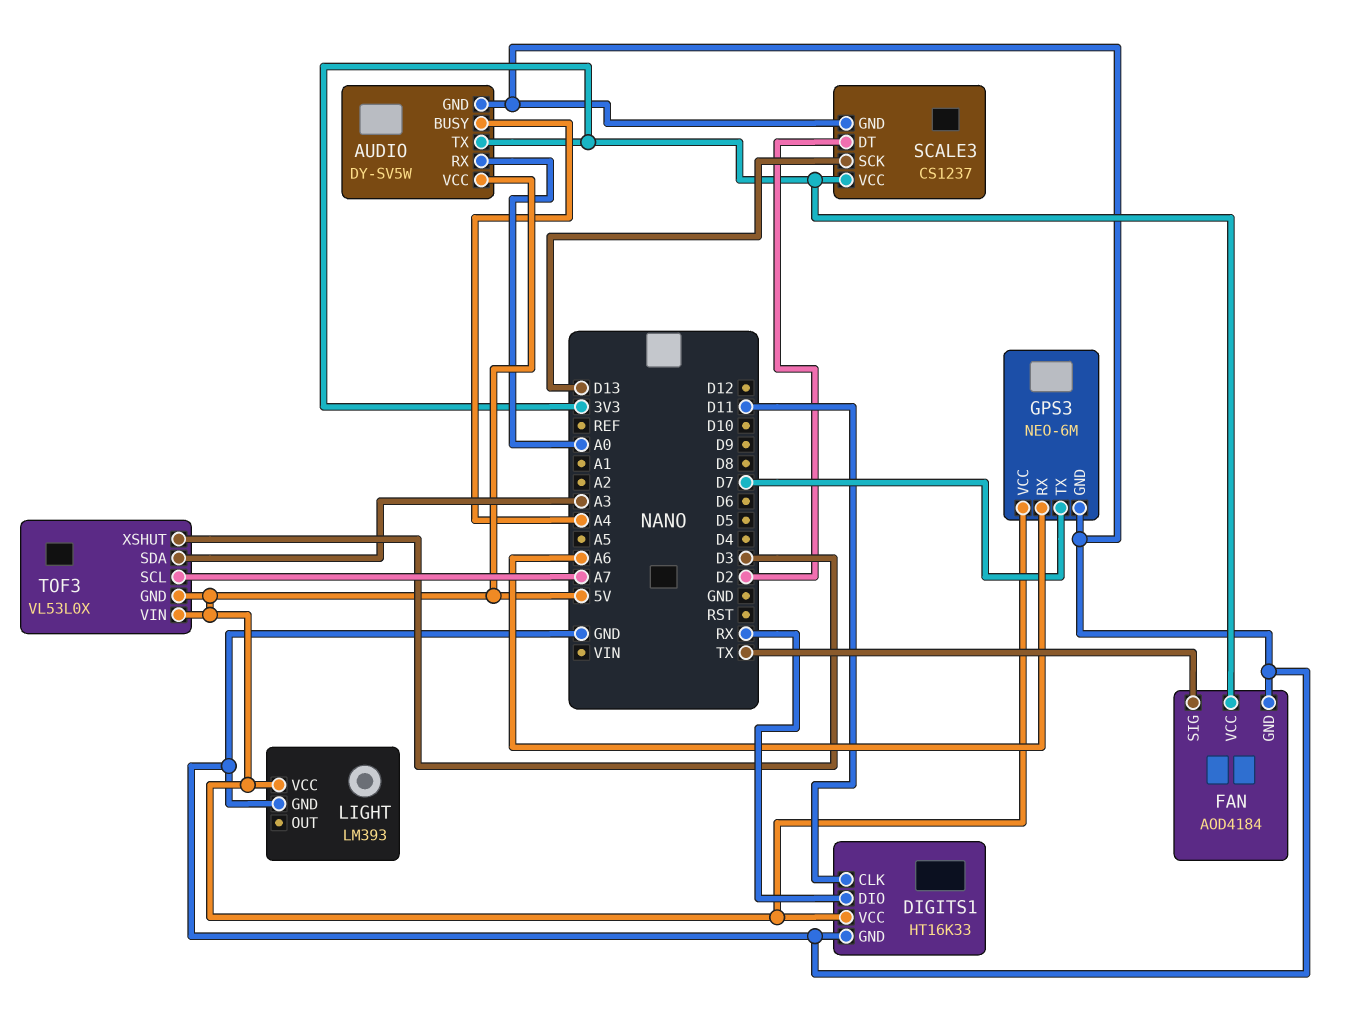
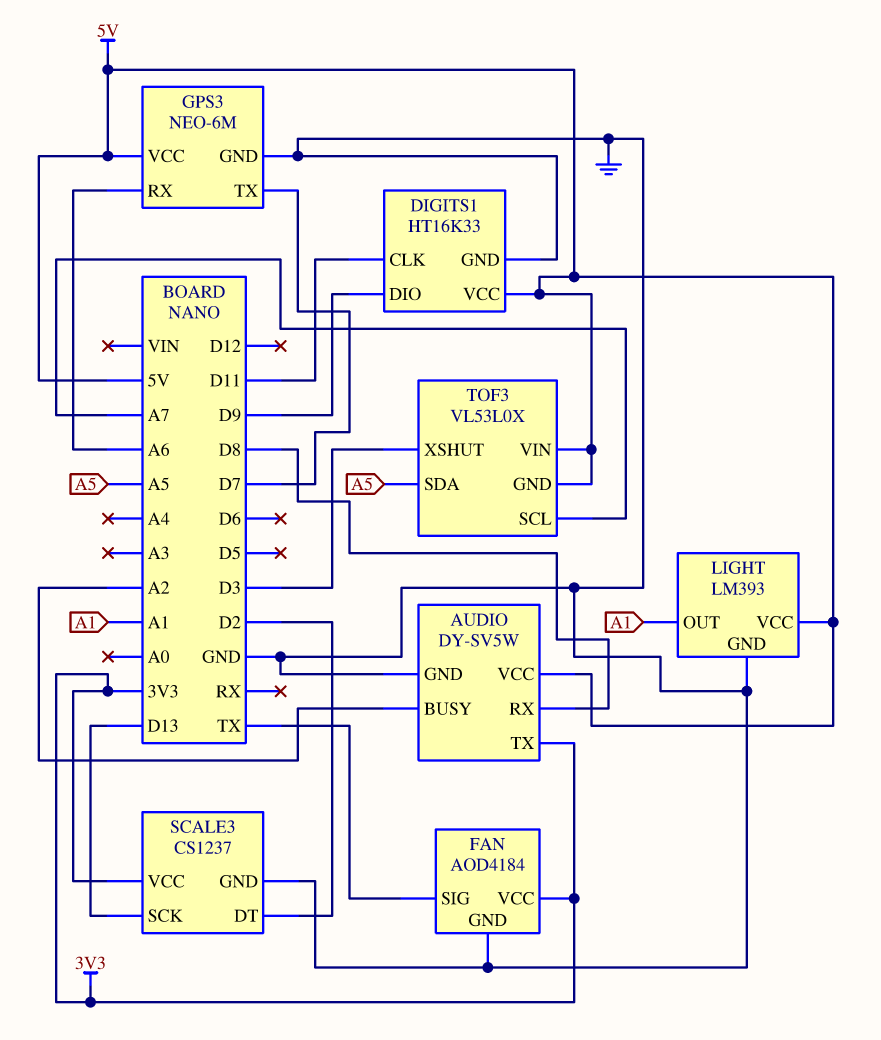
AUDIO pin BUSY: A4 -> A2
AUDIO pin RX: A0 -> D8
DIGITS1 pin DIO: RX -> D9
LIGHT pin OUT: none -> A1
TOF3 pin SDA: A3 -> A5

